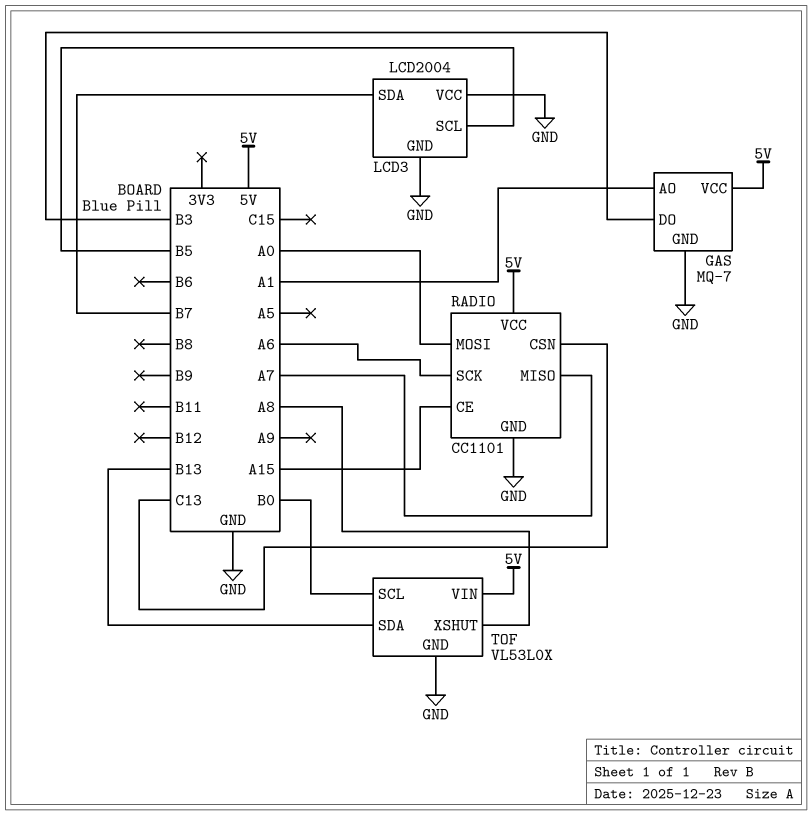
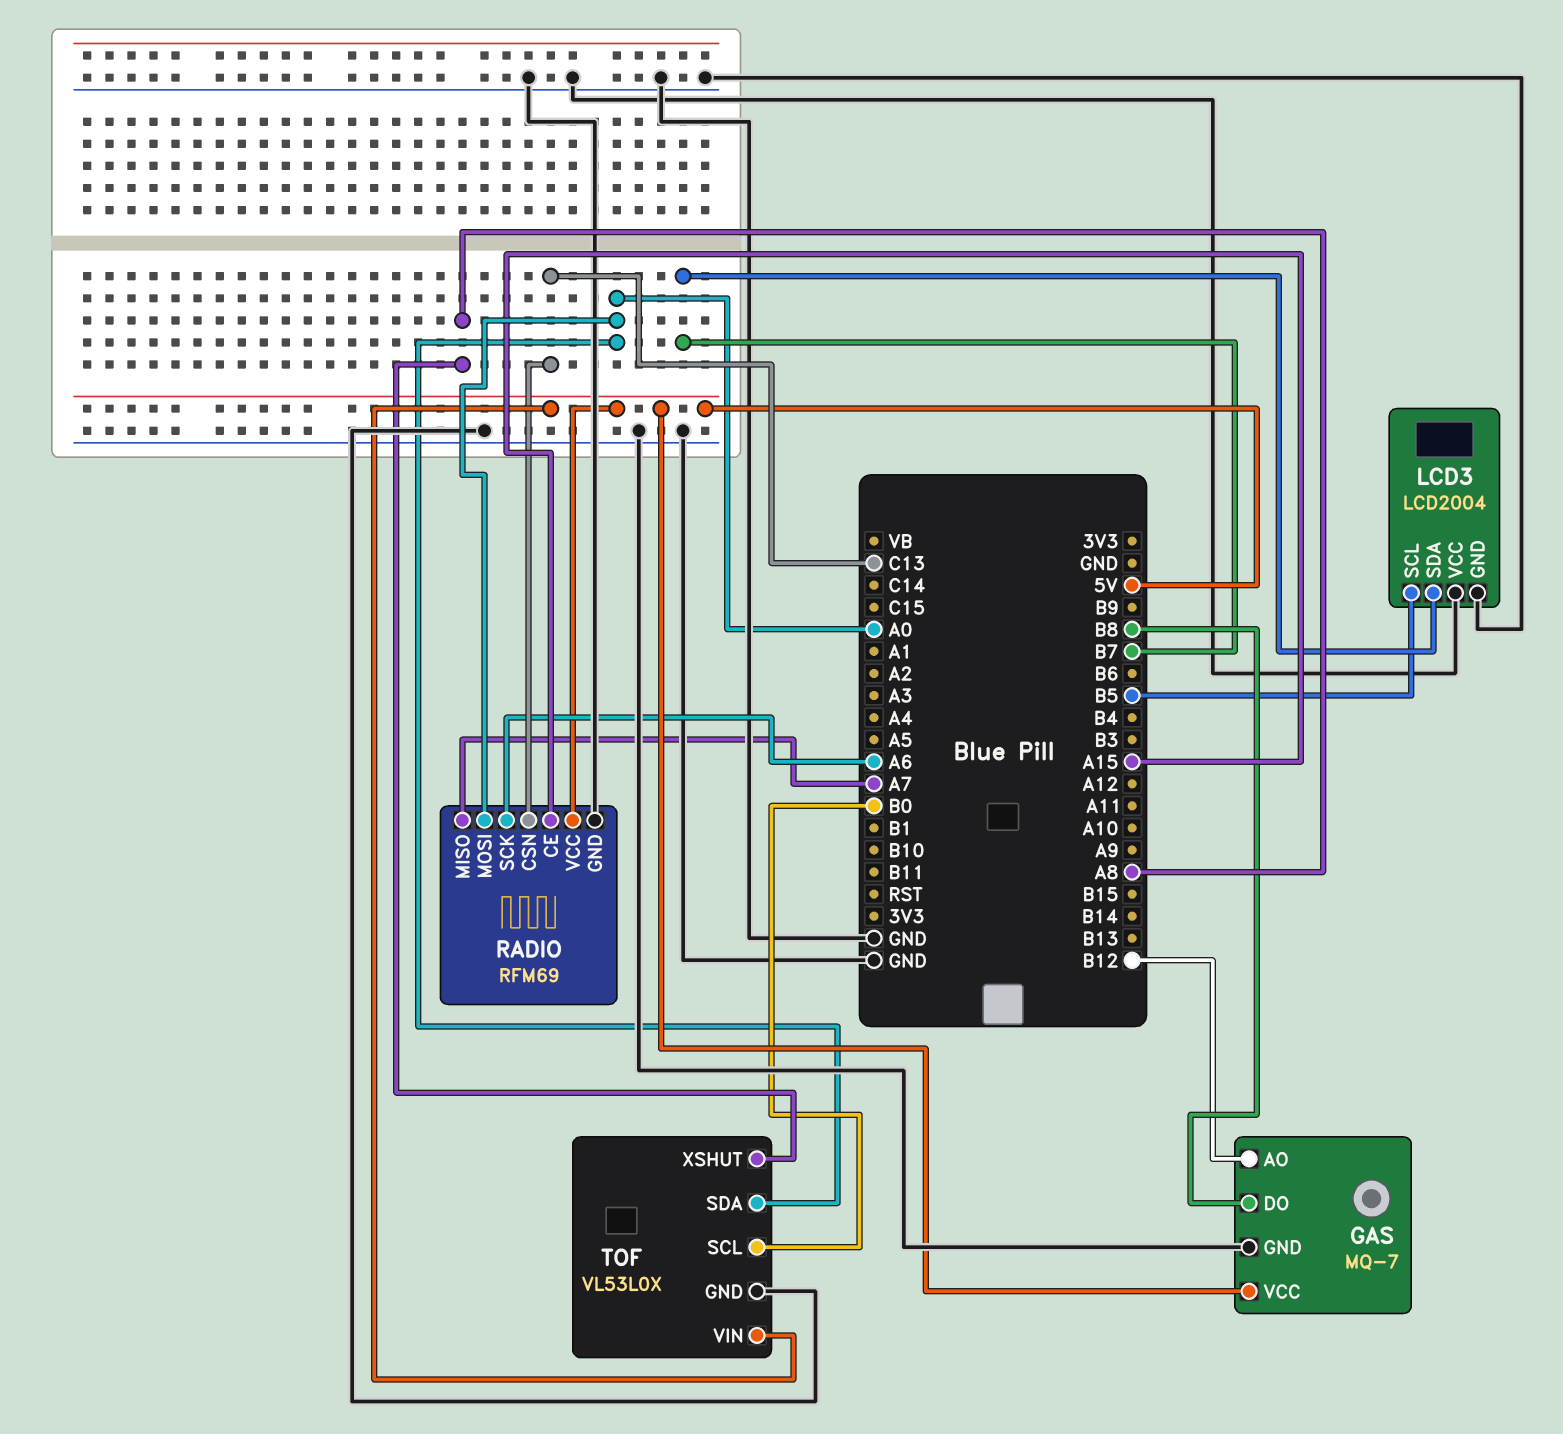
GAS pin AO: A1 -> B12
GAS pin DO: B3 -> B8
RADIO: CC1101 -> RFM69
TOF pin SDA: B13 -> A0

